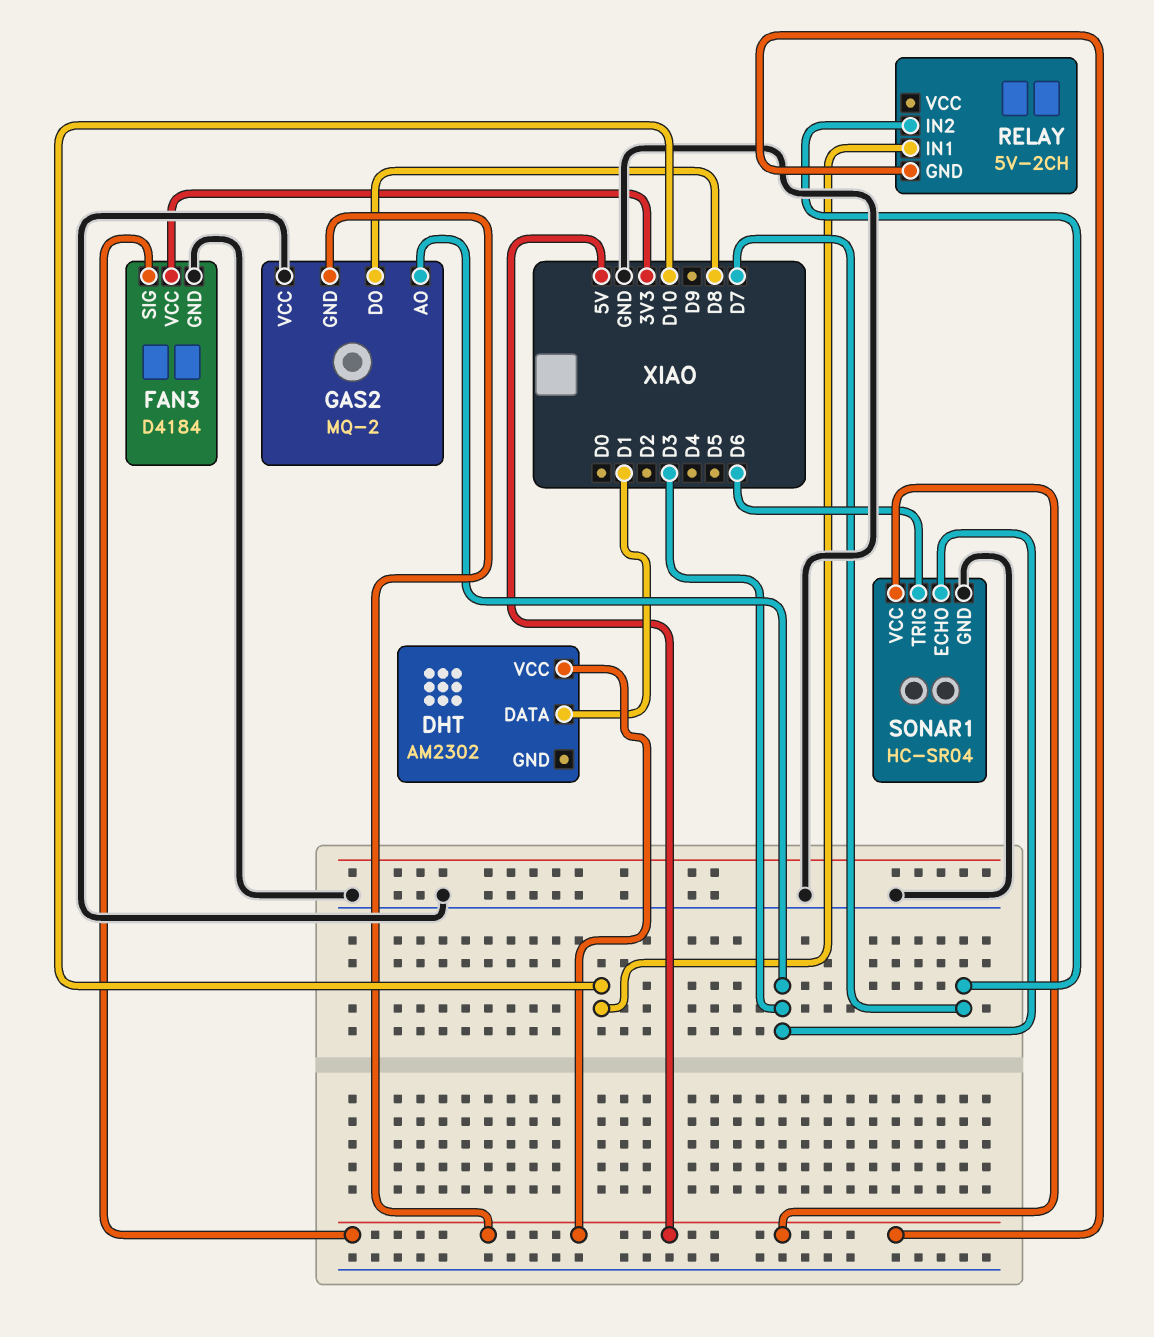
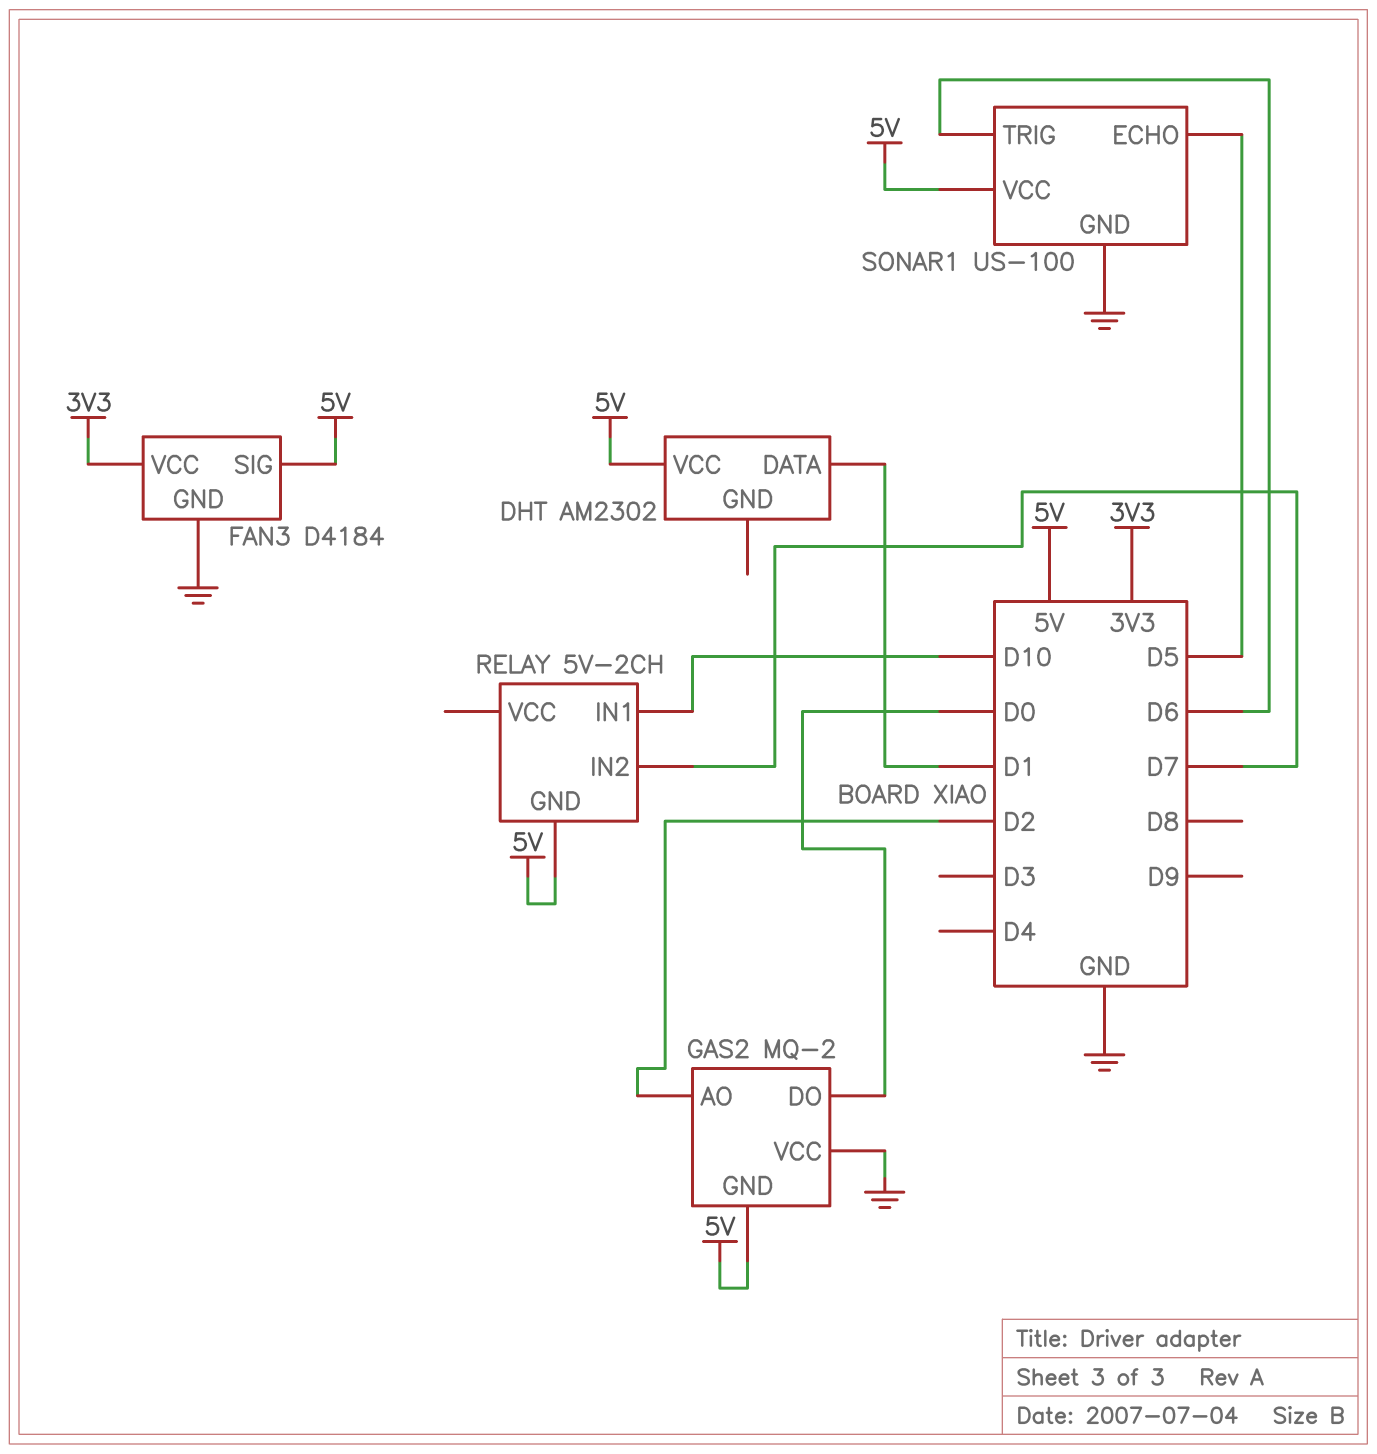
GAS2 pin AO: D3 -> D2
GAS2 pin DO: D8 -> D0
SONAR1: HC-SR04 -> US-100
SONAR1 pin ECHO: D3 -> D5

